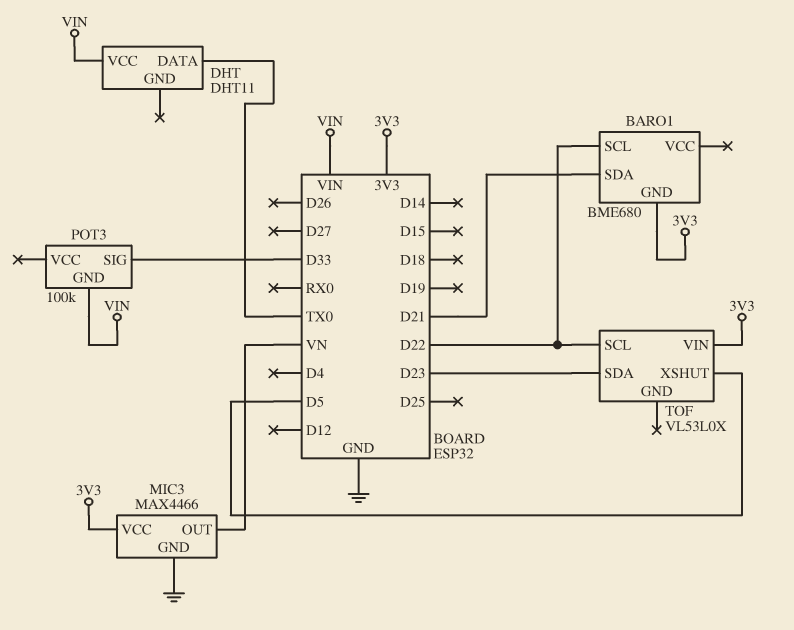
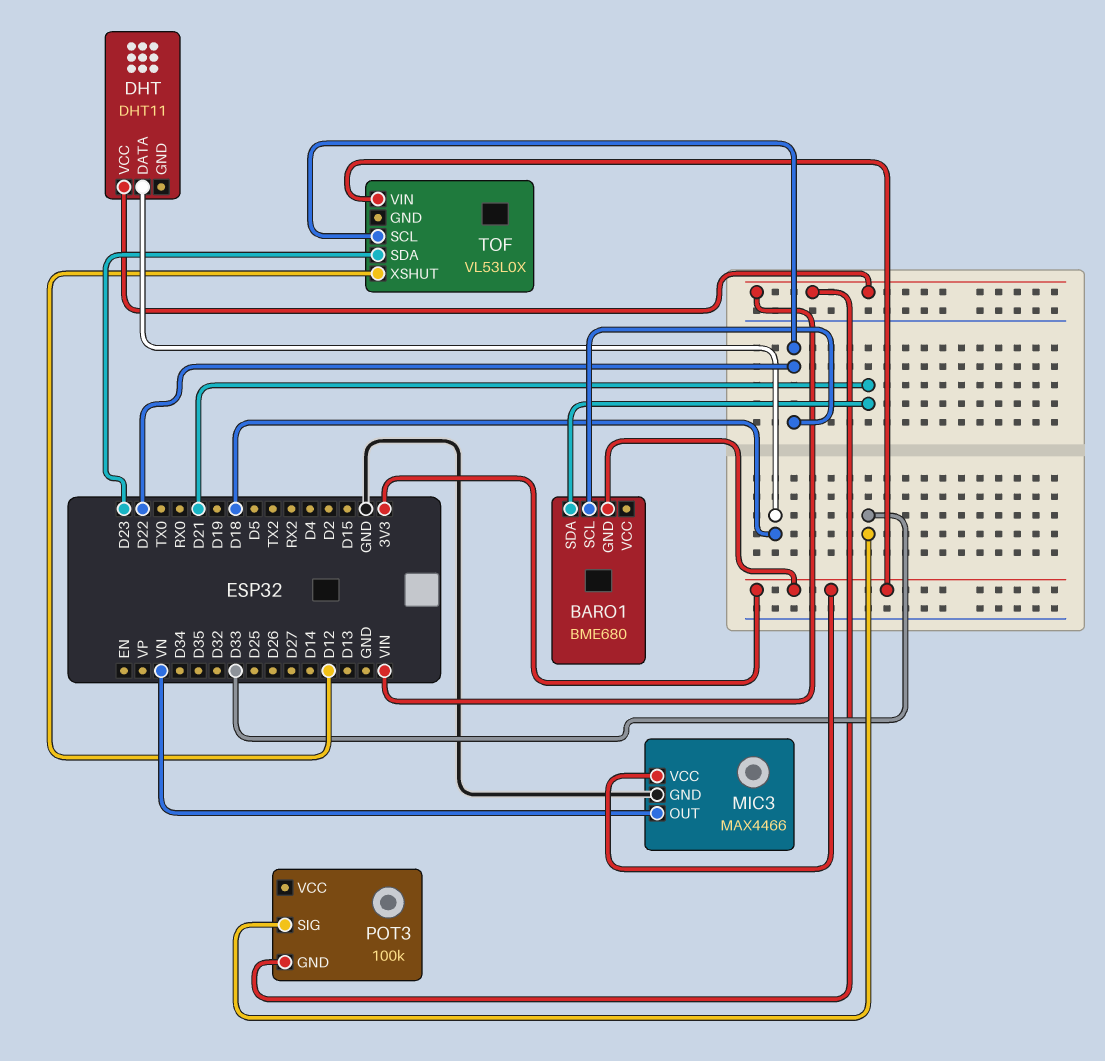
DHT pin DATA: TX0 -> D18
TOF pin XSHUT: D5 -> D12

